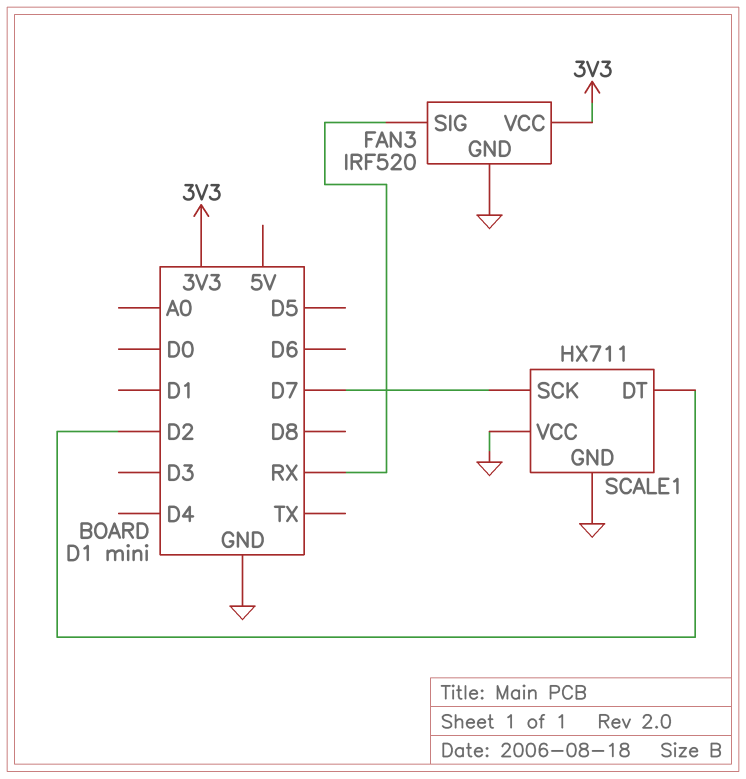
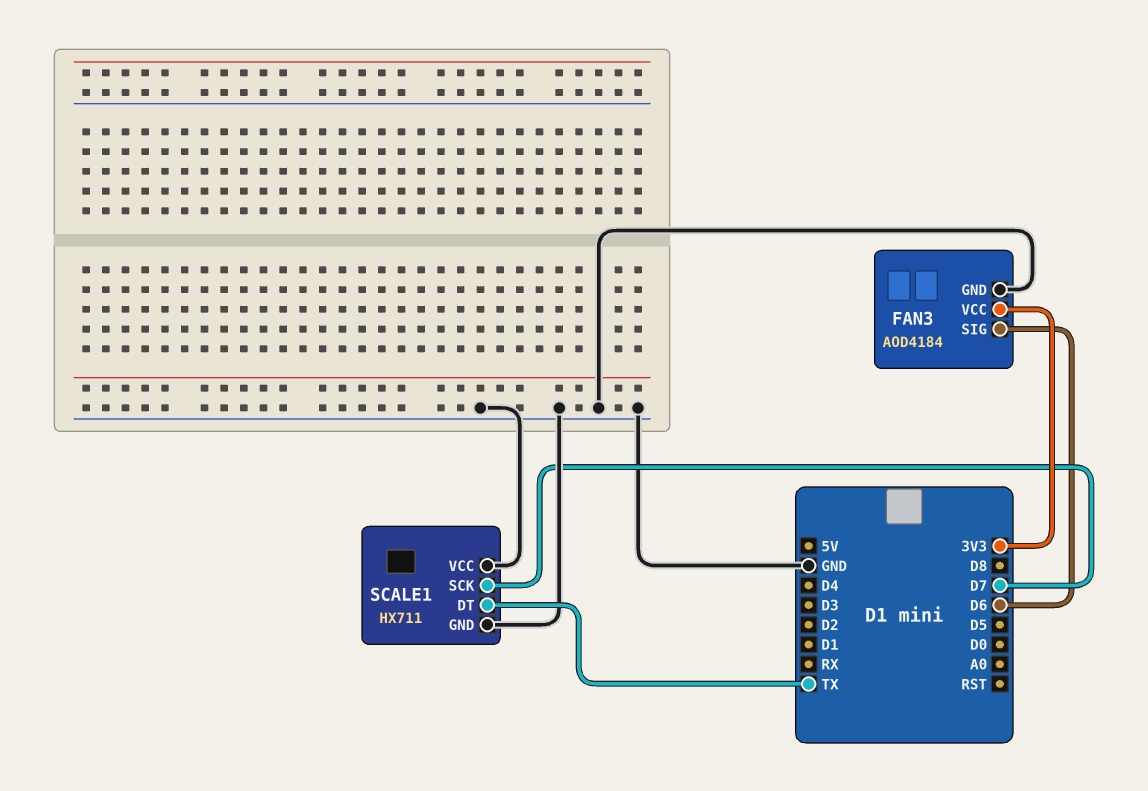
FAN3: IRF520 -> AOD4184
FAN3 pin SIG: RX -> D6
SCALE1 pin DT: D2 -> TX

